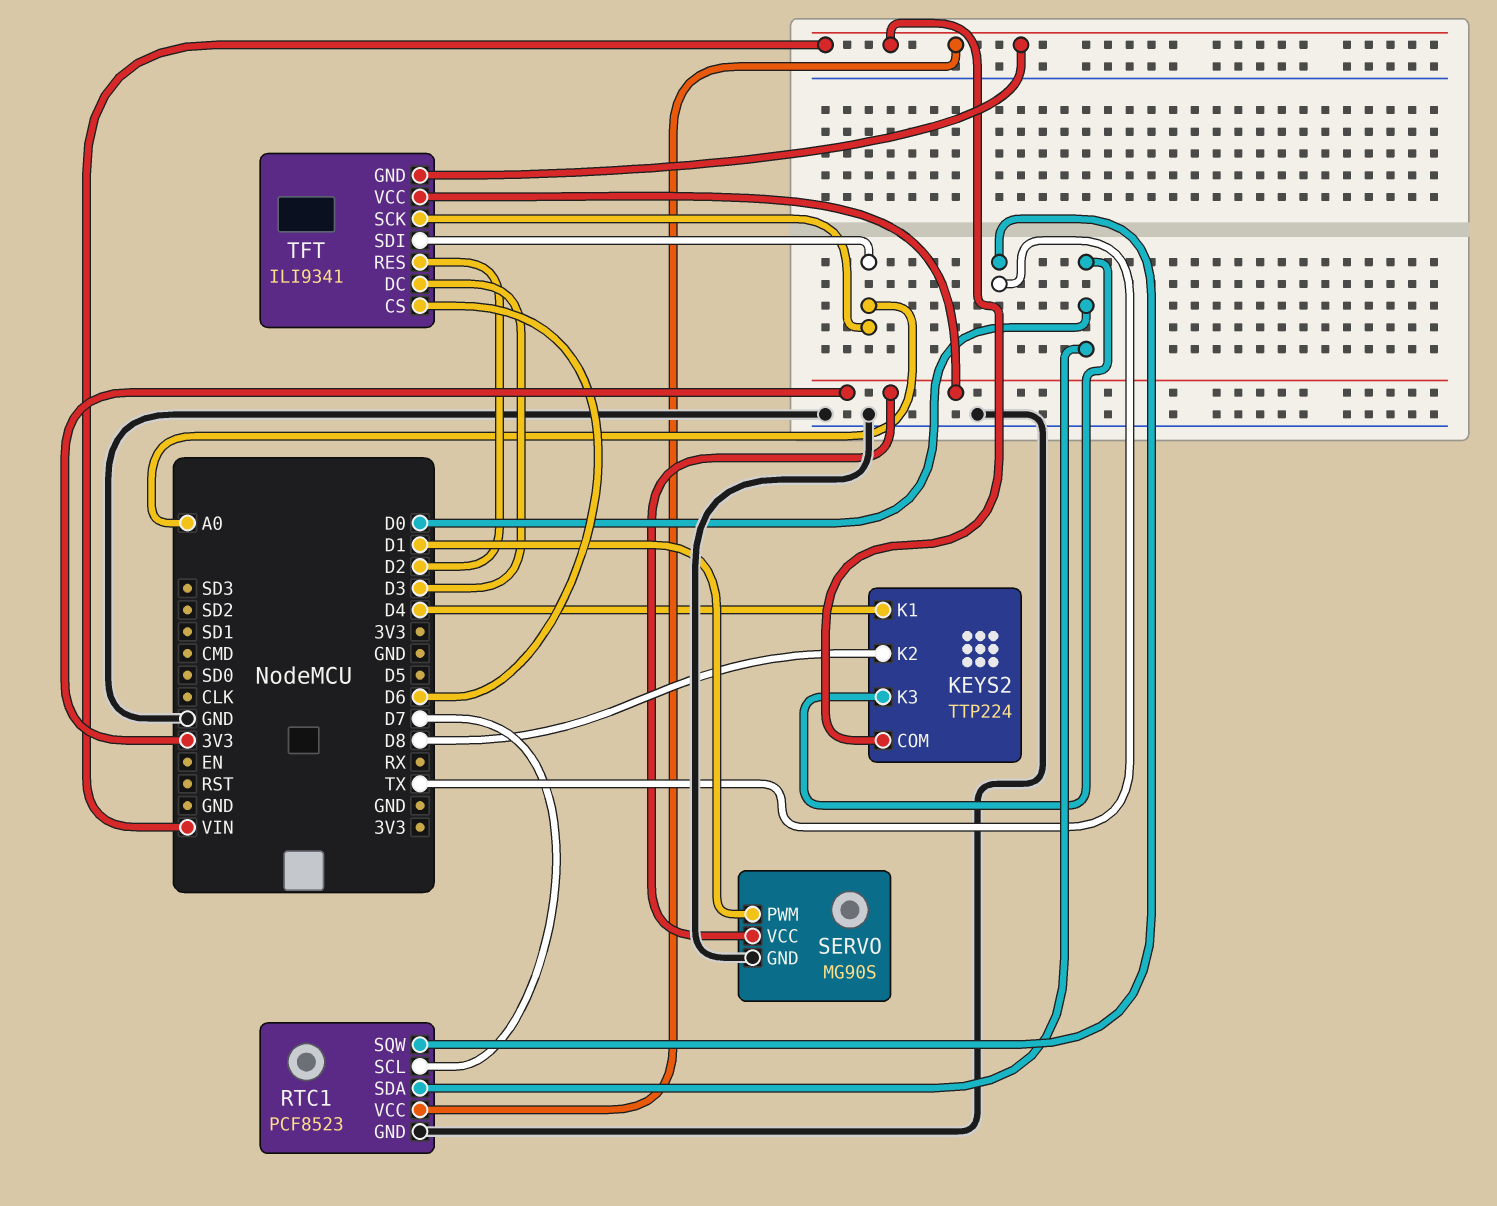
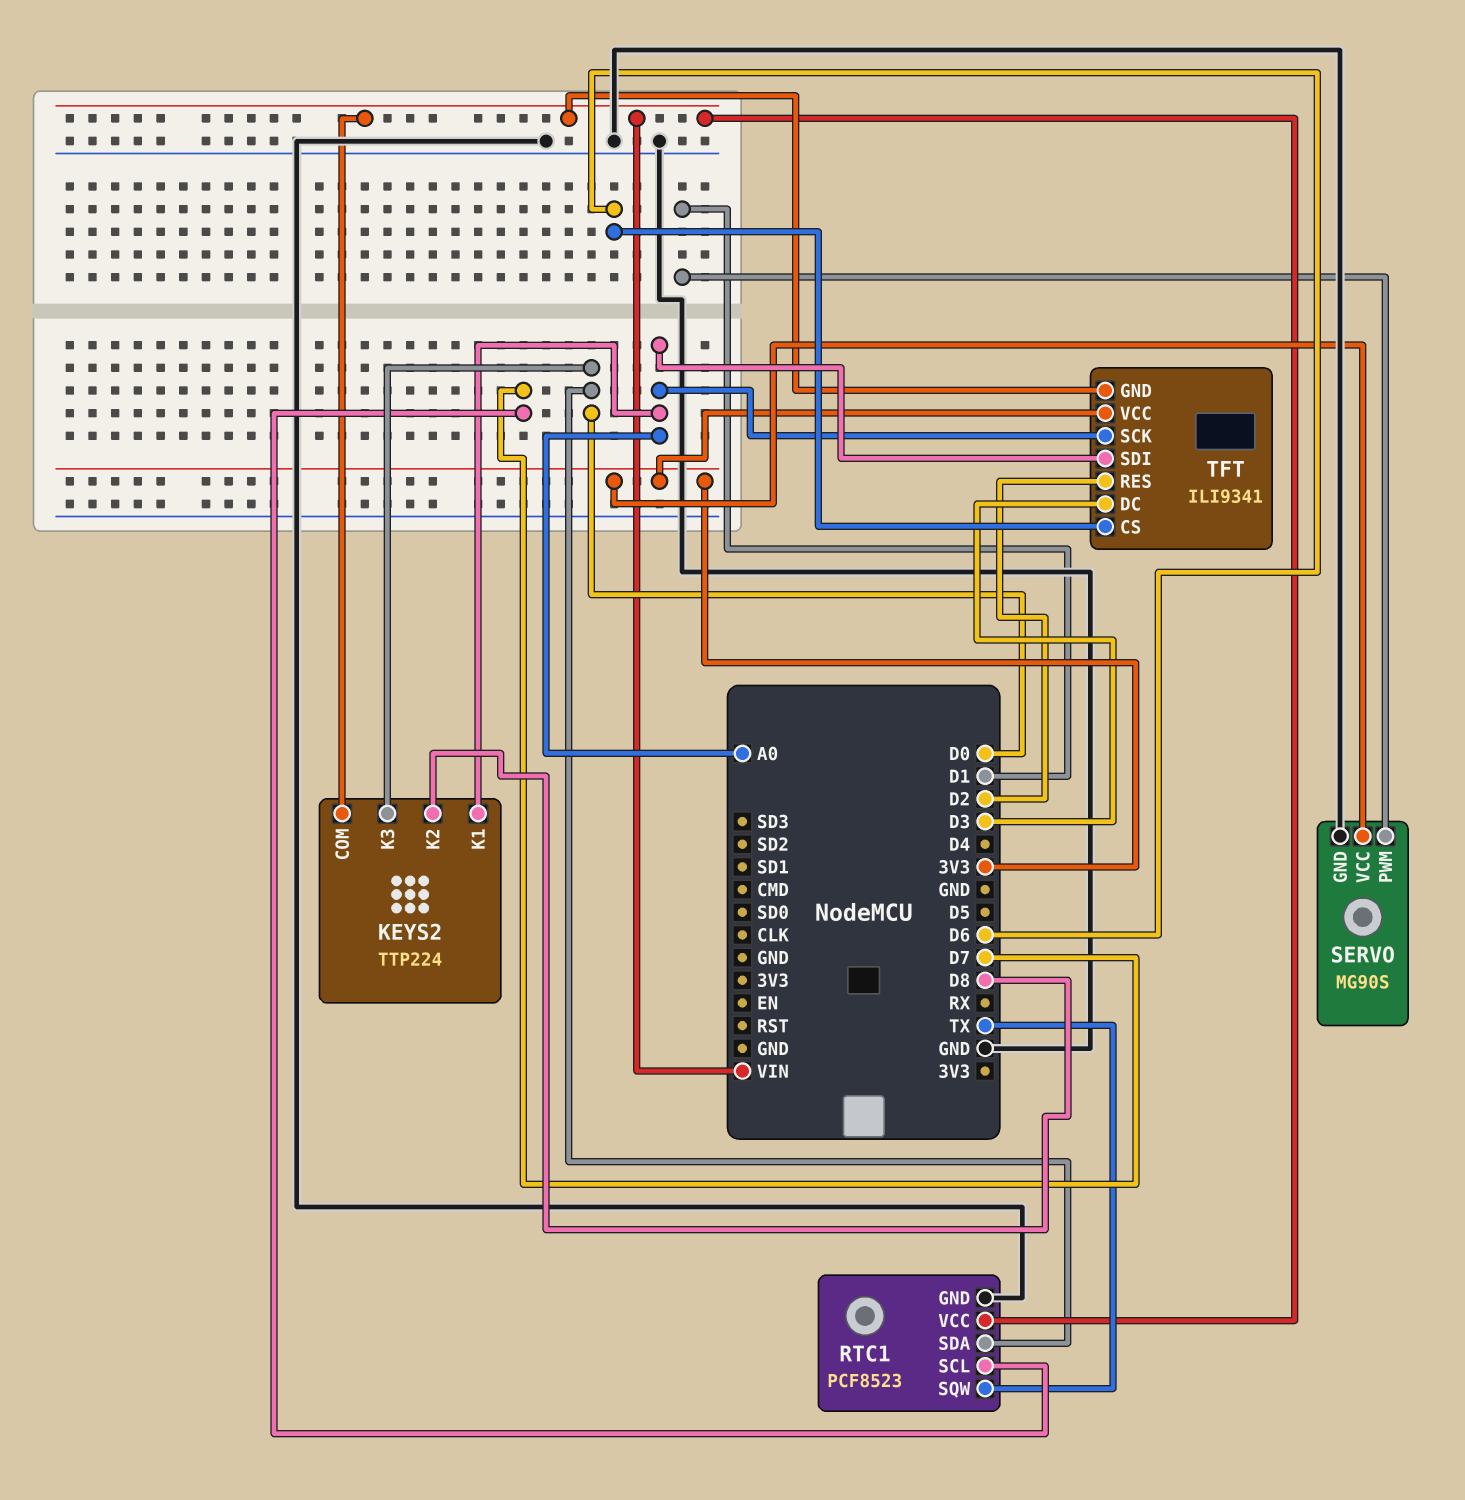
KEYS2 pin K1: D4 -> A0

